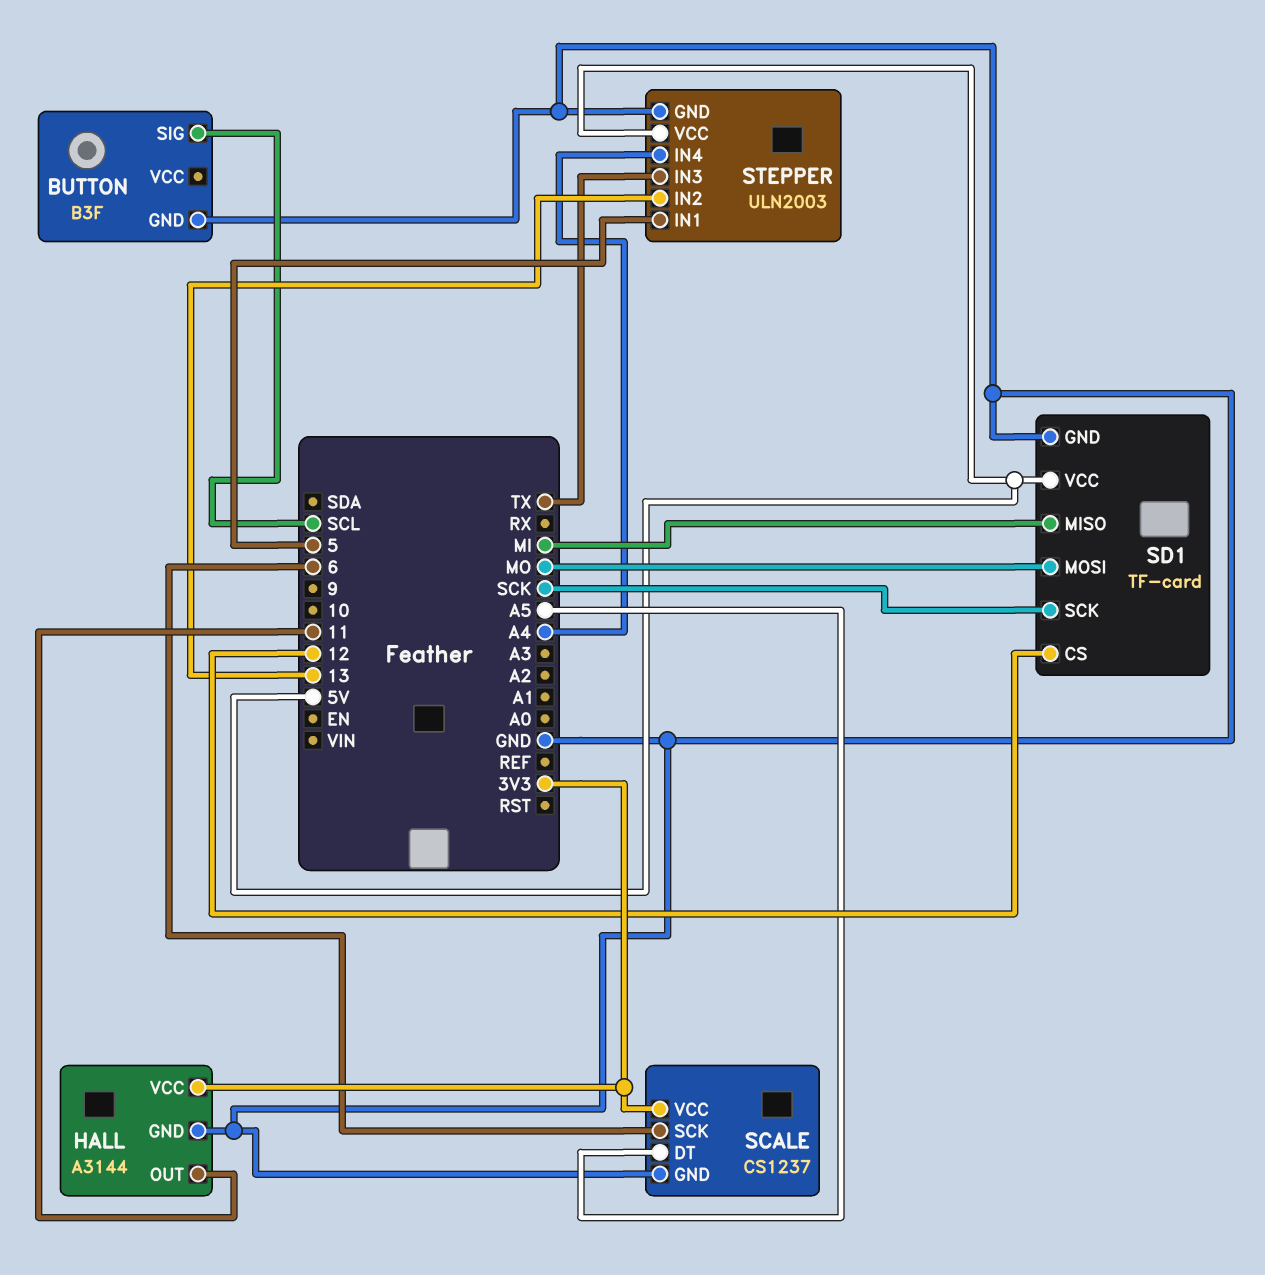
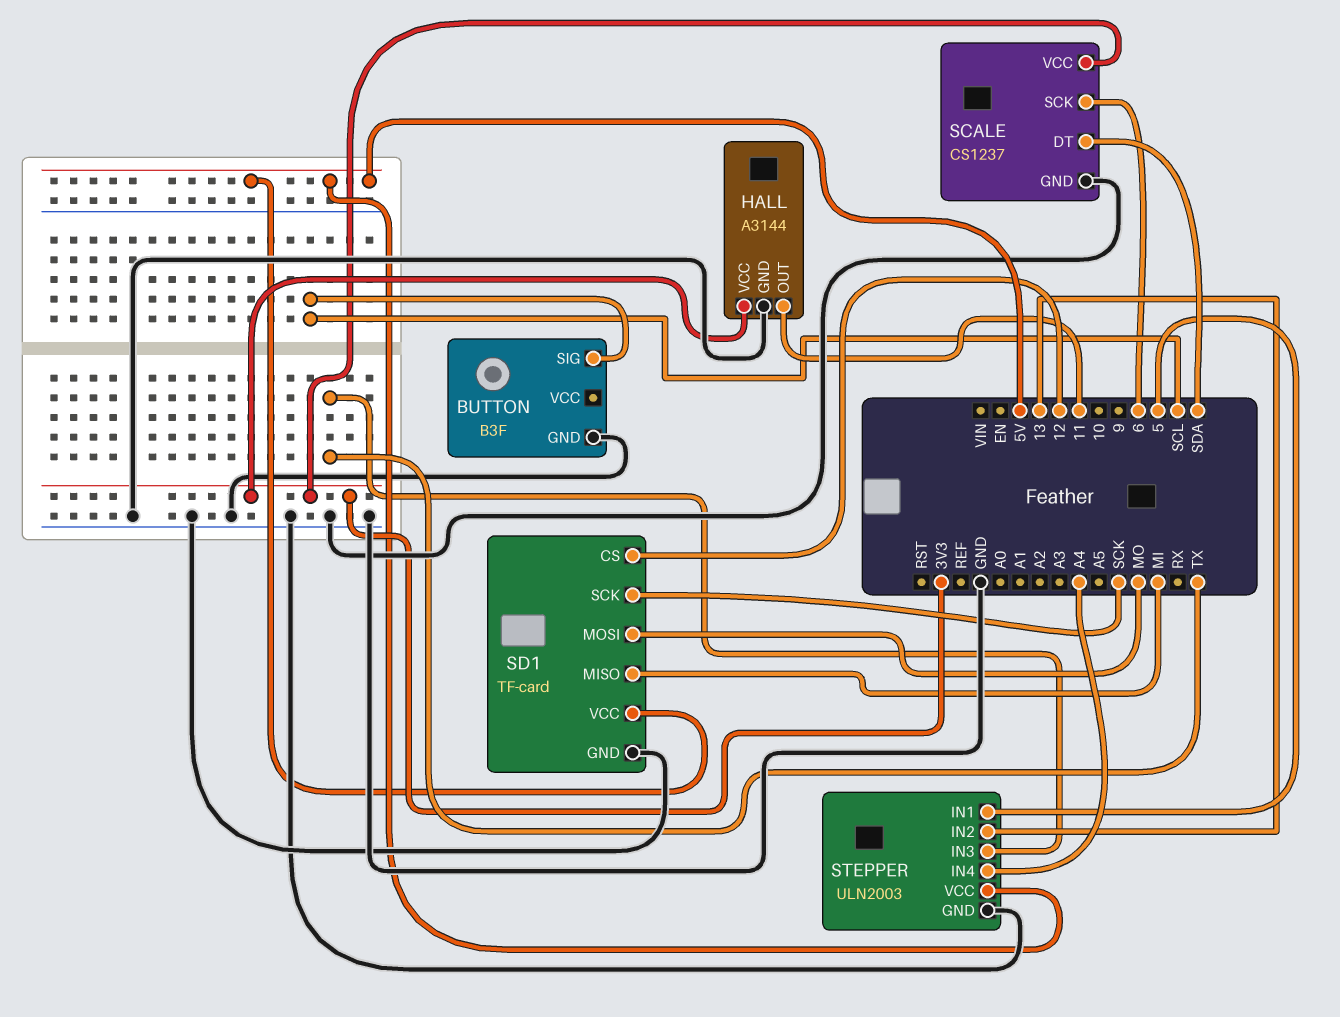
SCALE pin DT: A5 -> SDA

